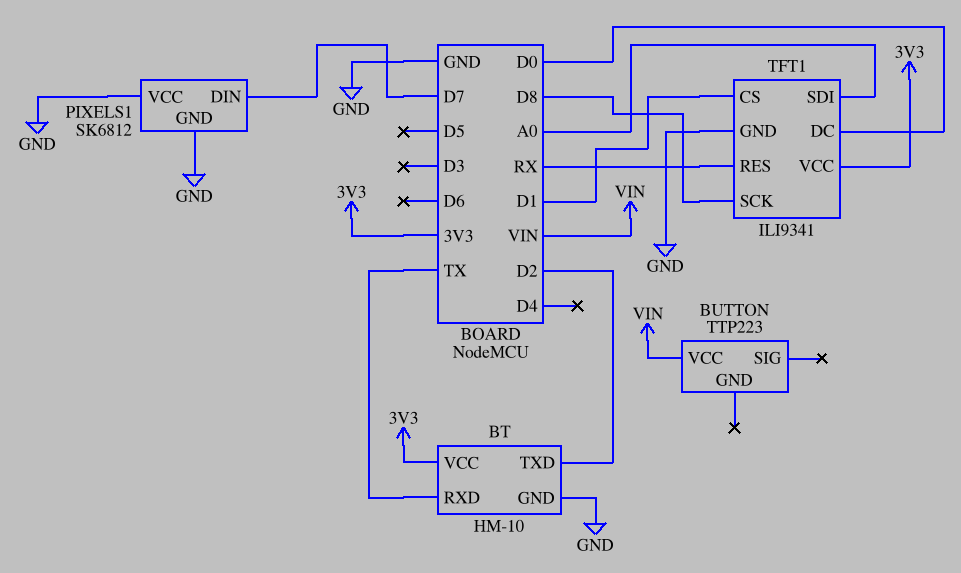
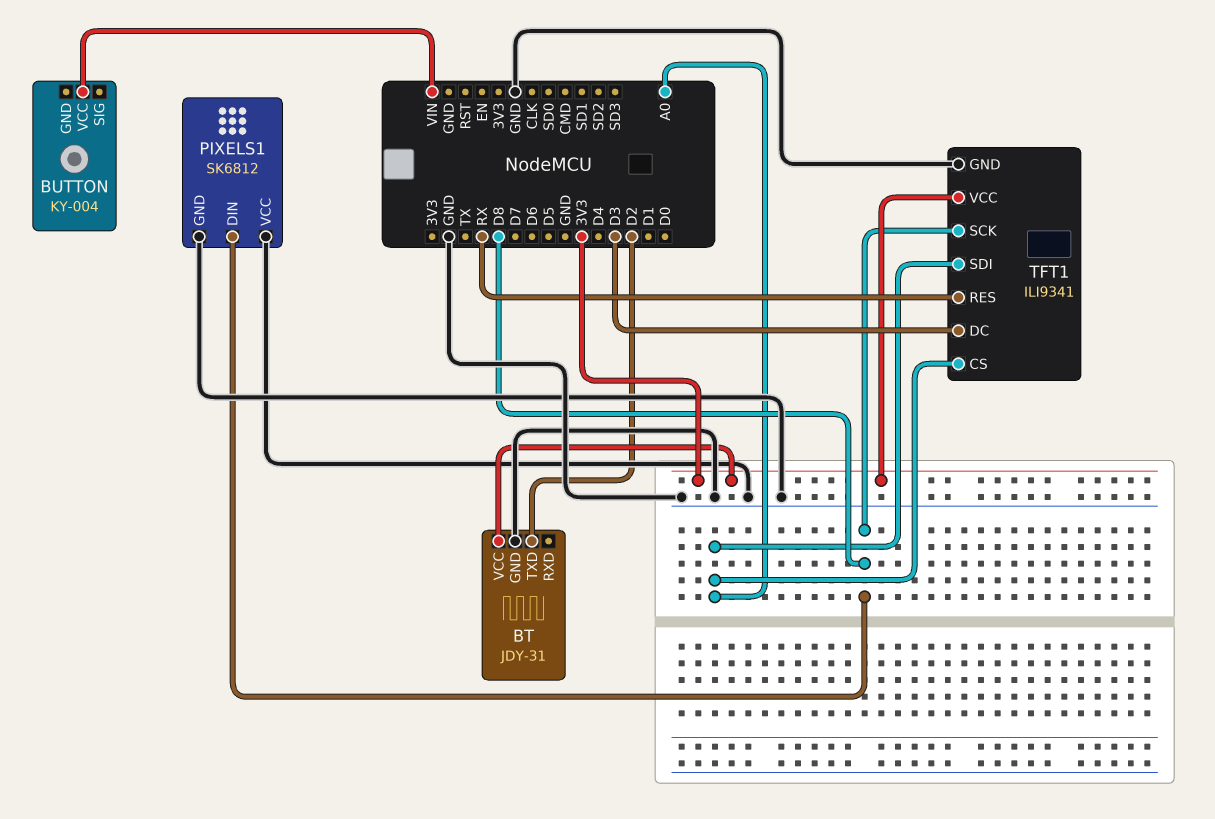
BT: HM-10 -> JDY-31
BT pin RXD: TX -> none
BUTTON: TTP223 -> KY-004
PIXELS1 pin DIN: D7 -> D8
TFT1 pin CS: D1 -> A0
TFT1 pin DC: D0 -> D3

